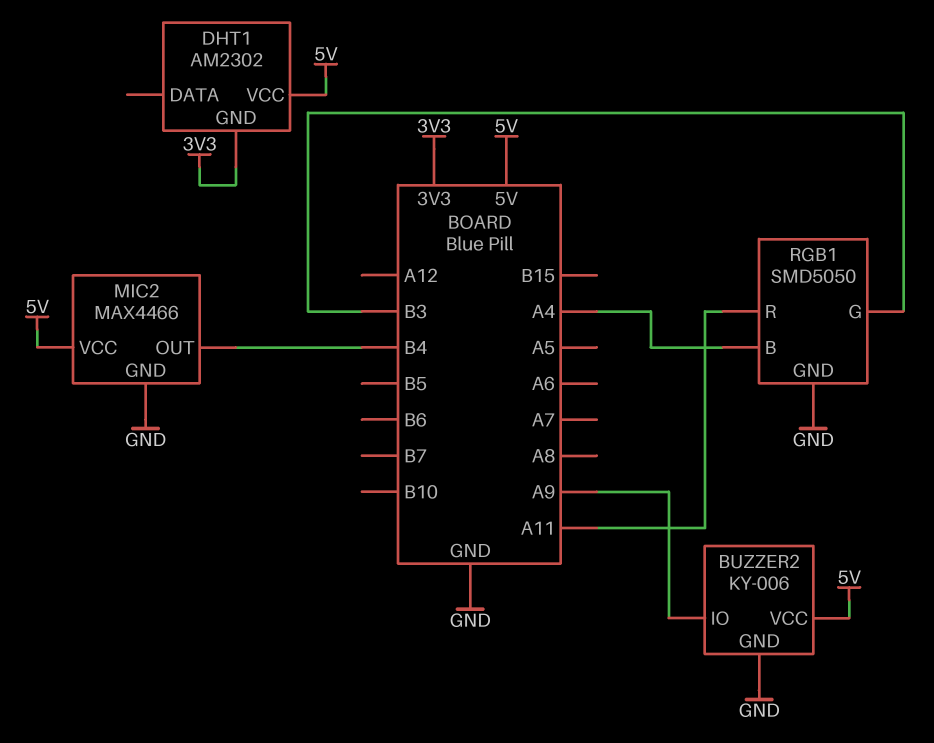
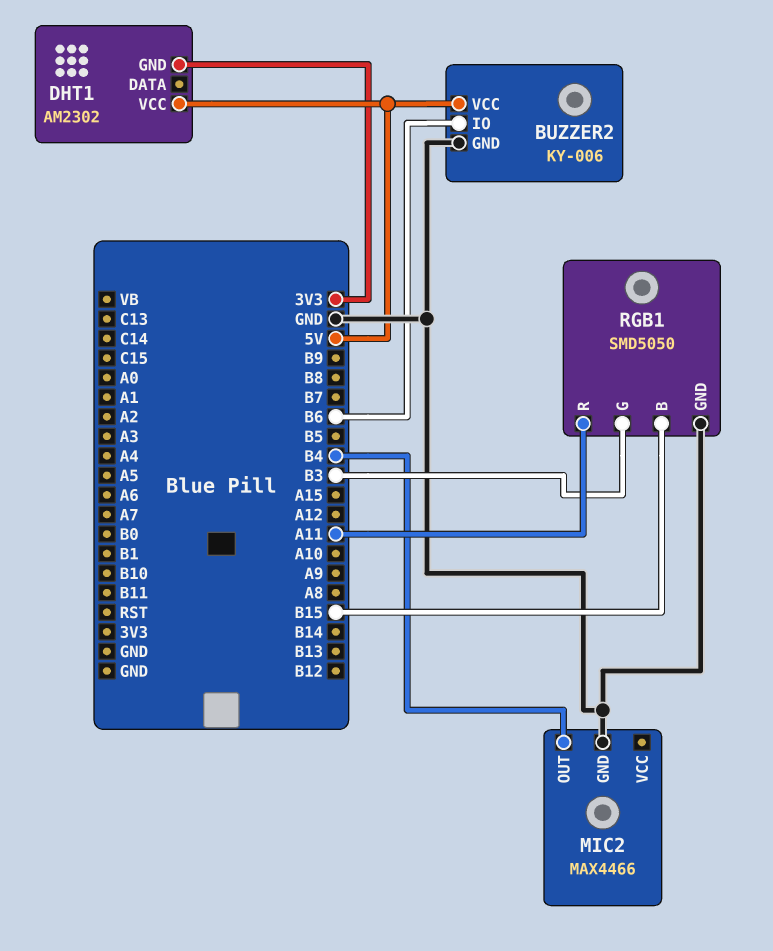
BUZZER2 pin IO: A9 -> B6
MIC2 pin VCC: 5V -> none
RGB1 pin B: A4 -> B15

